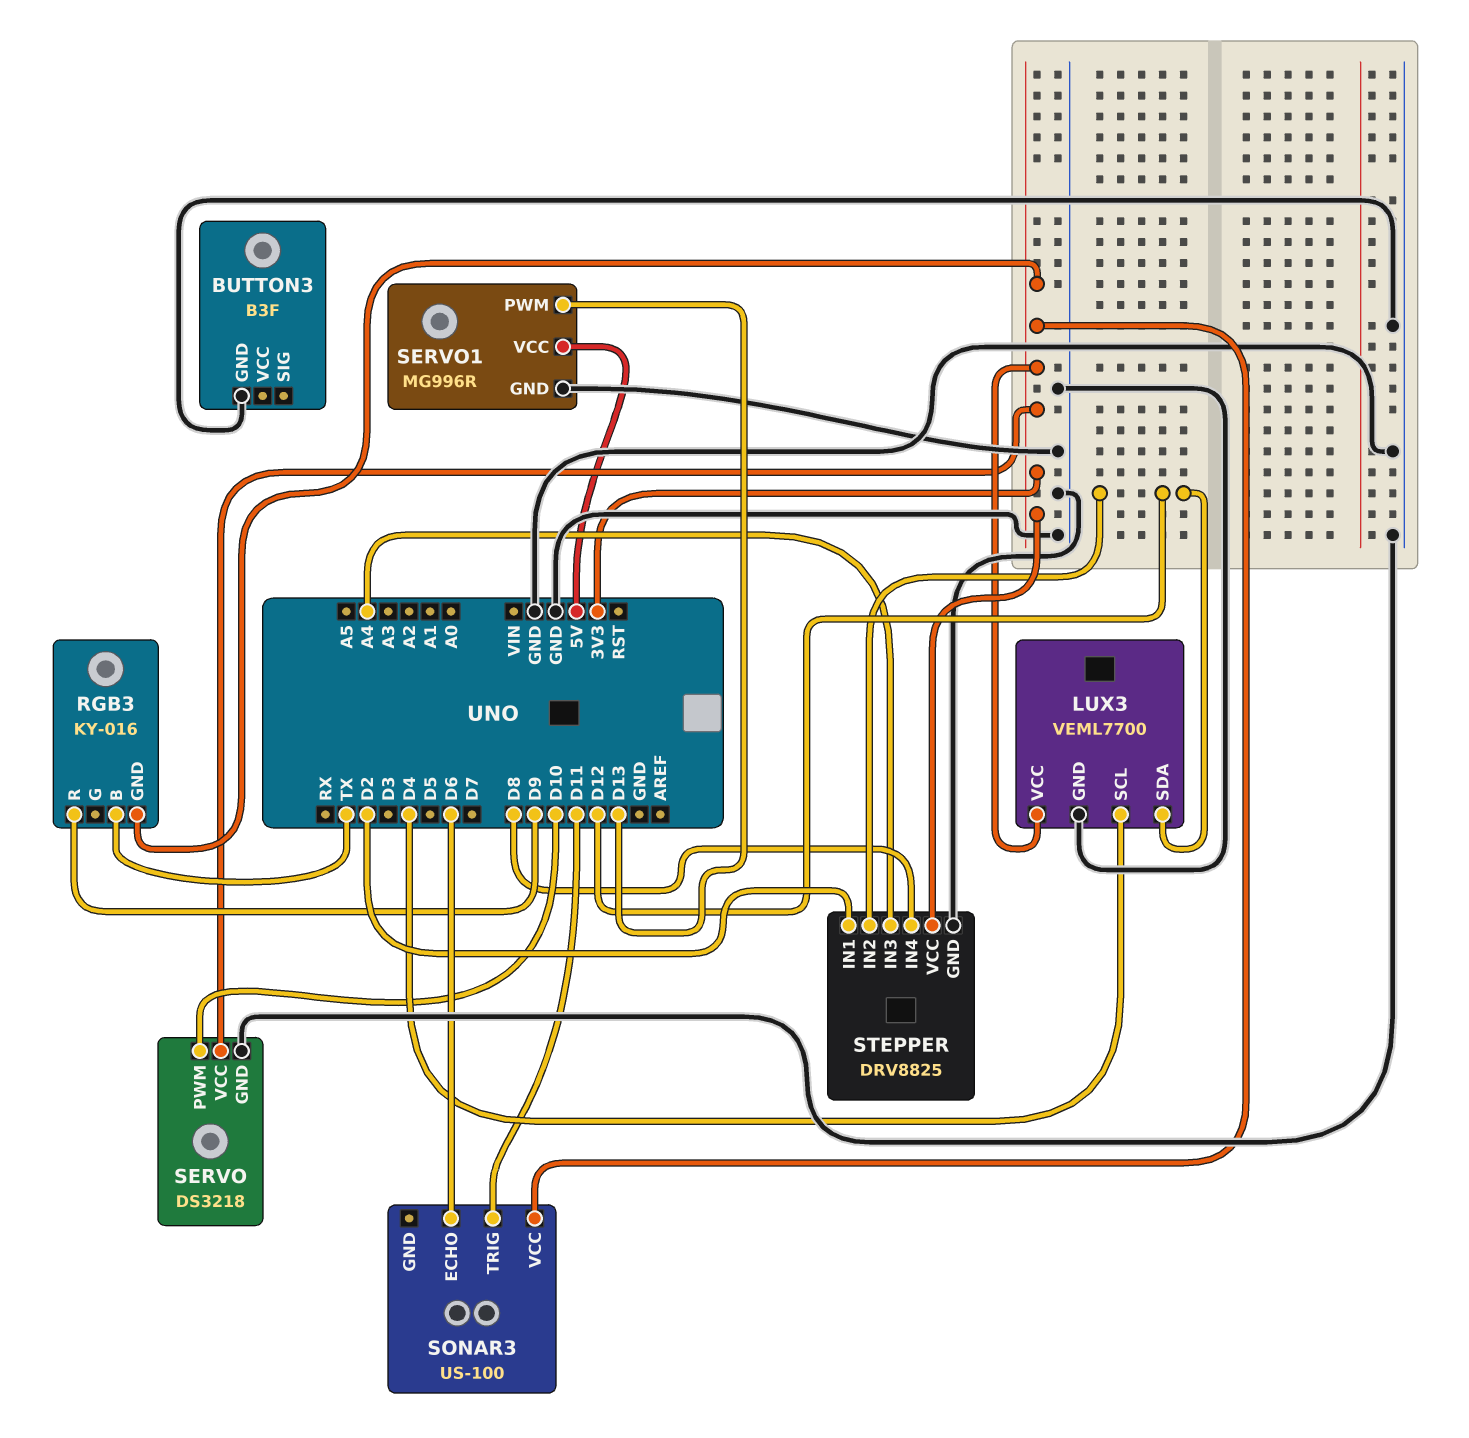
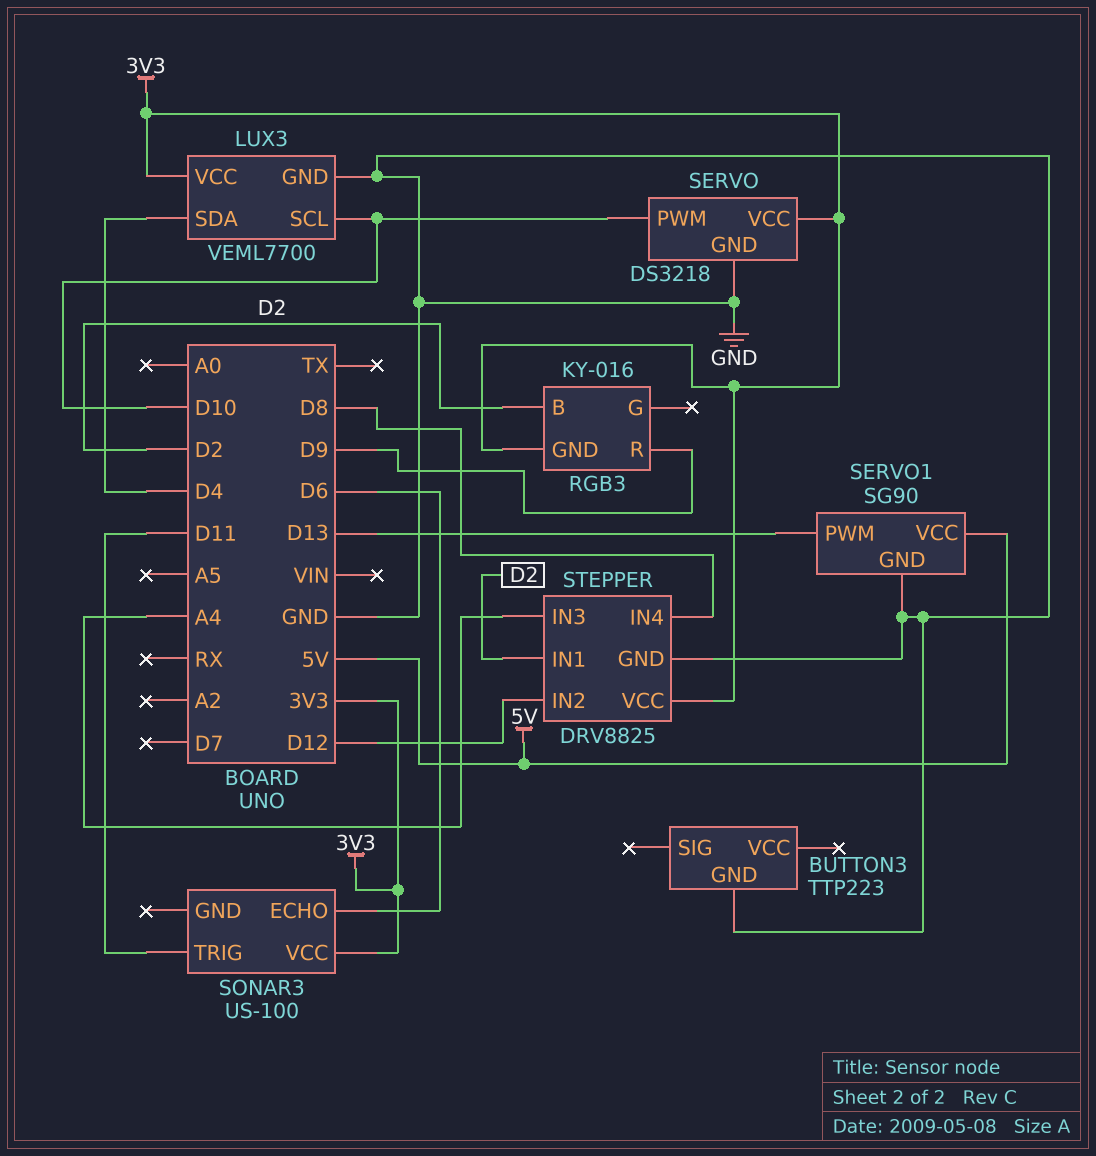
BUTTON3: B3F -> TTP223
LUX3 pin SCL: D4 -> D10
LUX3 pin SDA: D12 -> D4
RGB3 pin B: TX -> D2
SERVO1: MG996R -> SG90

